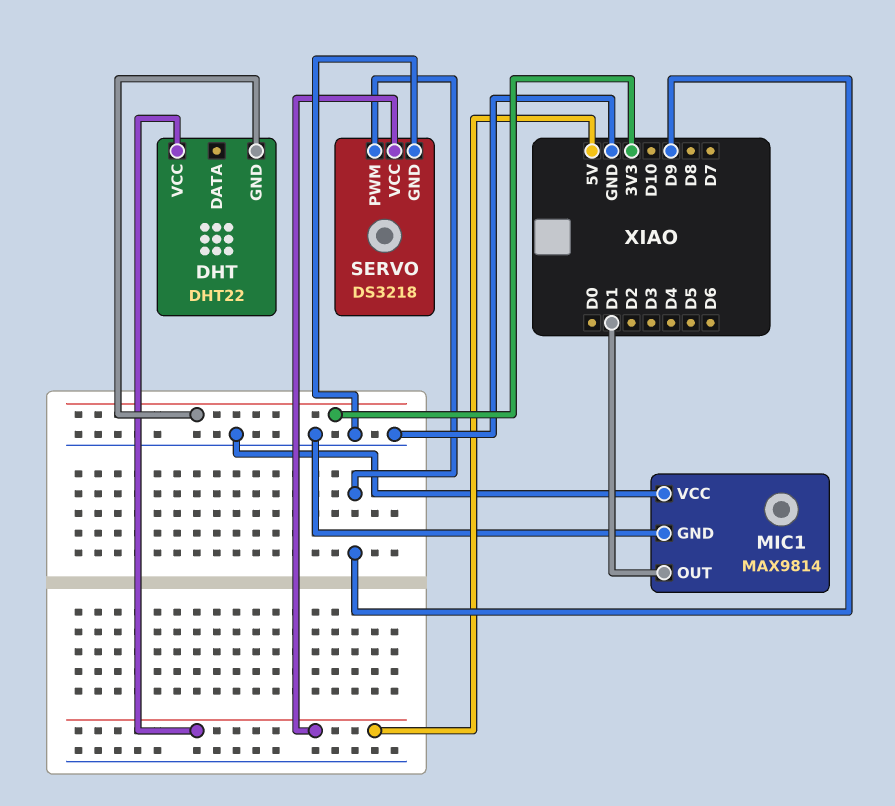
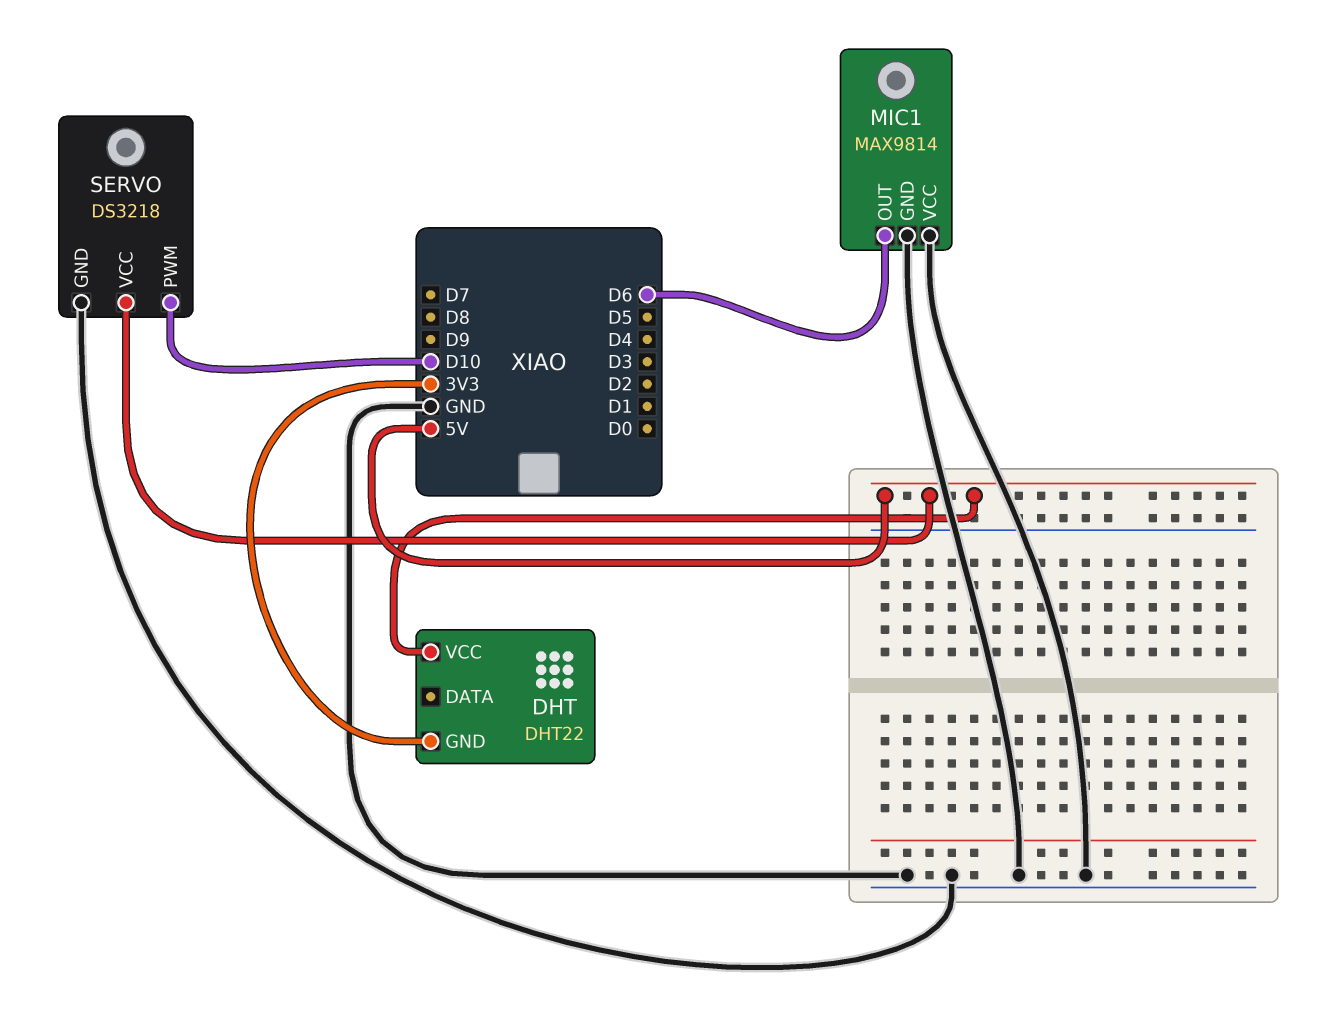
MIC1 pin OUT: D1 -> D6
SERVO pin PWM: D9 -> D10

